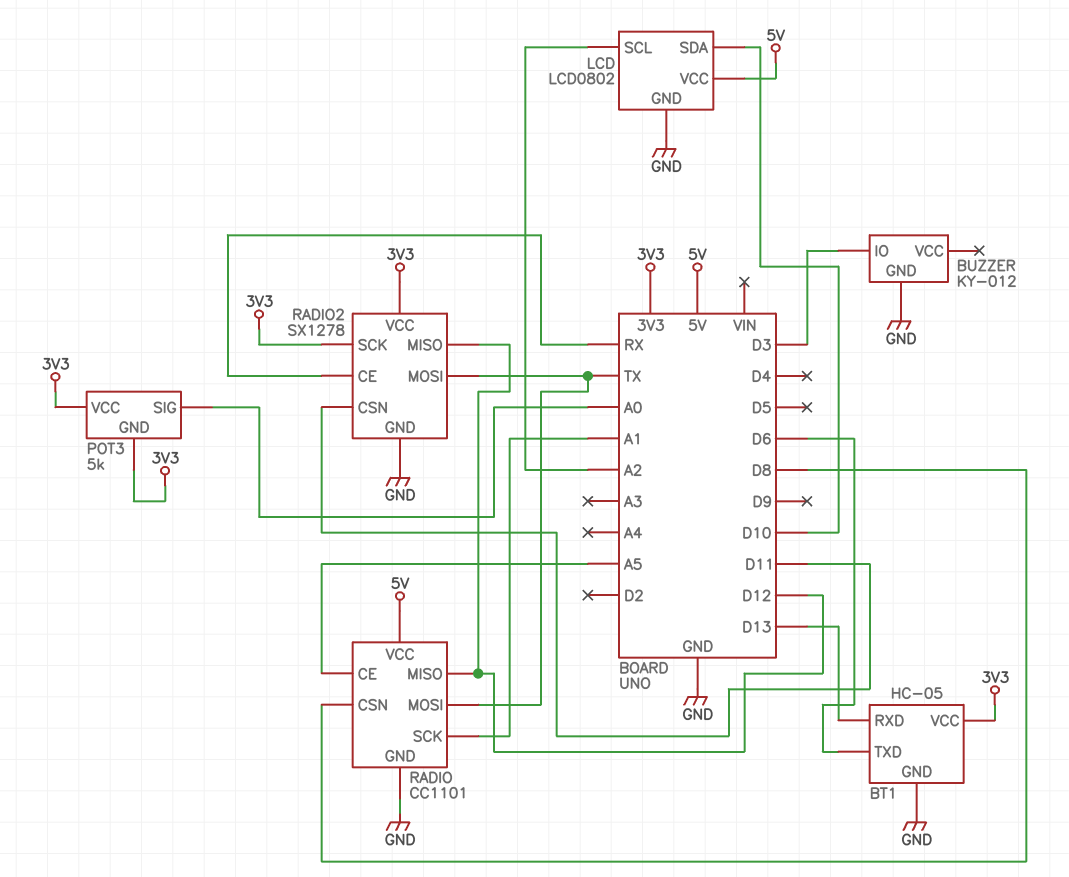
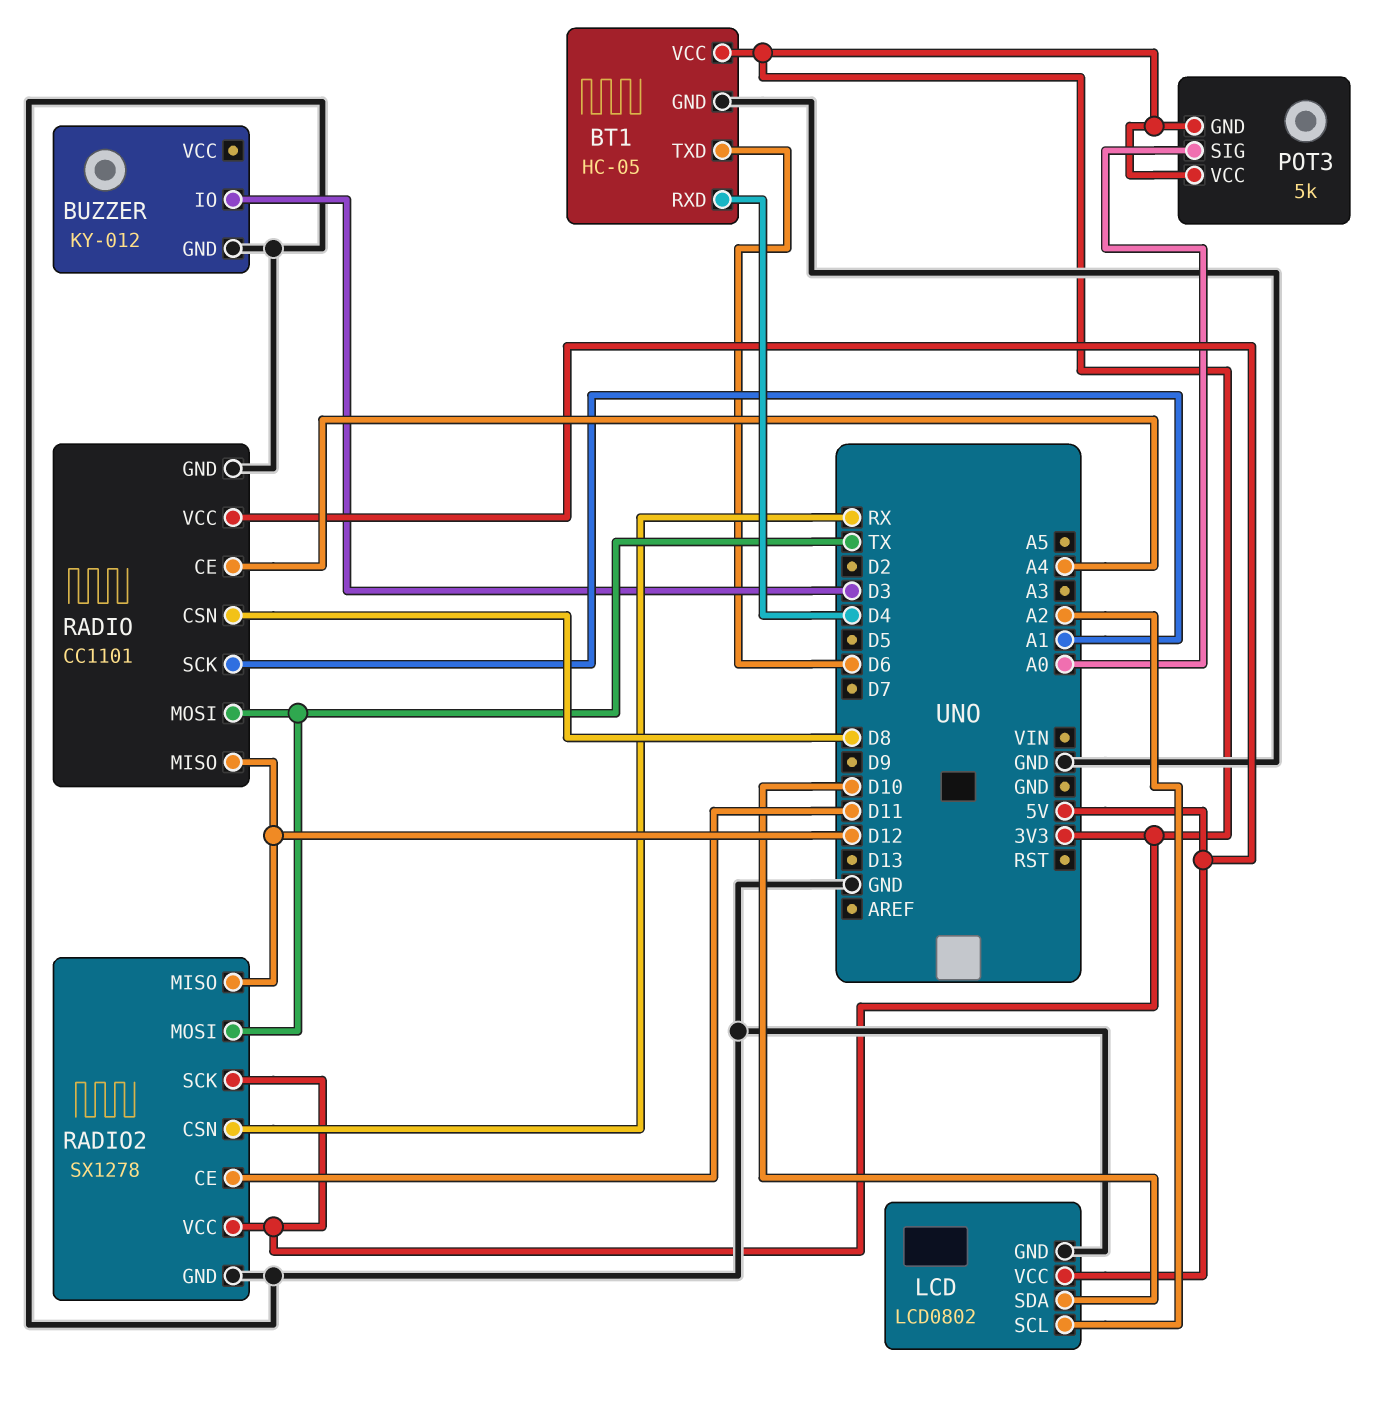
BT1 pin RXD: D13 -> D4
RADIO pin CE: A5 -> A4
RADIO2 pin CE: RX -> D11
RADIO2 pin CSN: D11 -> RX

